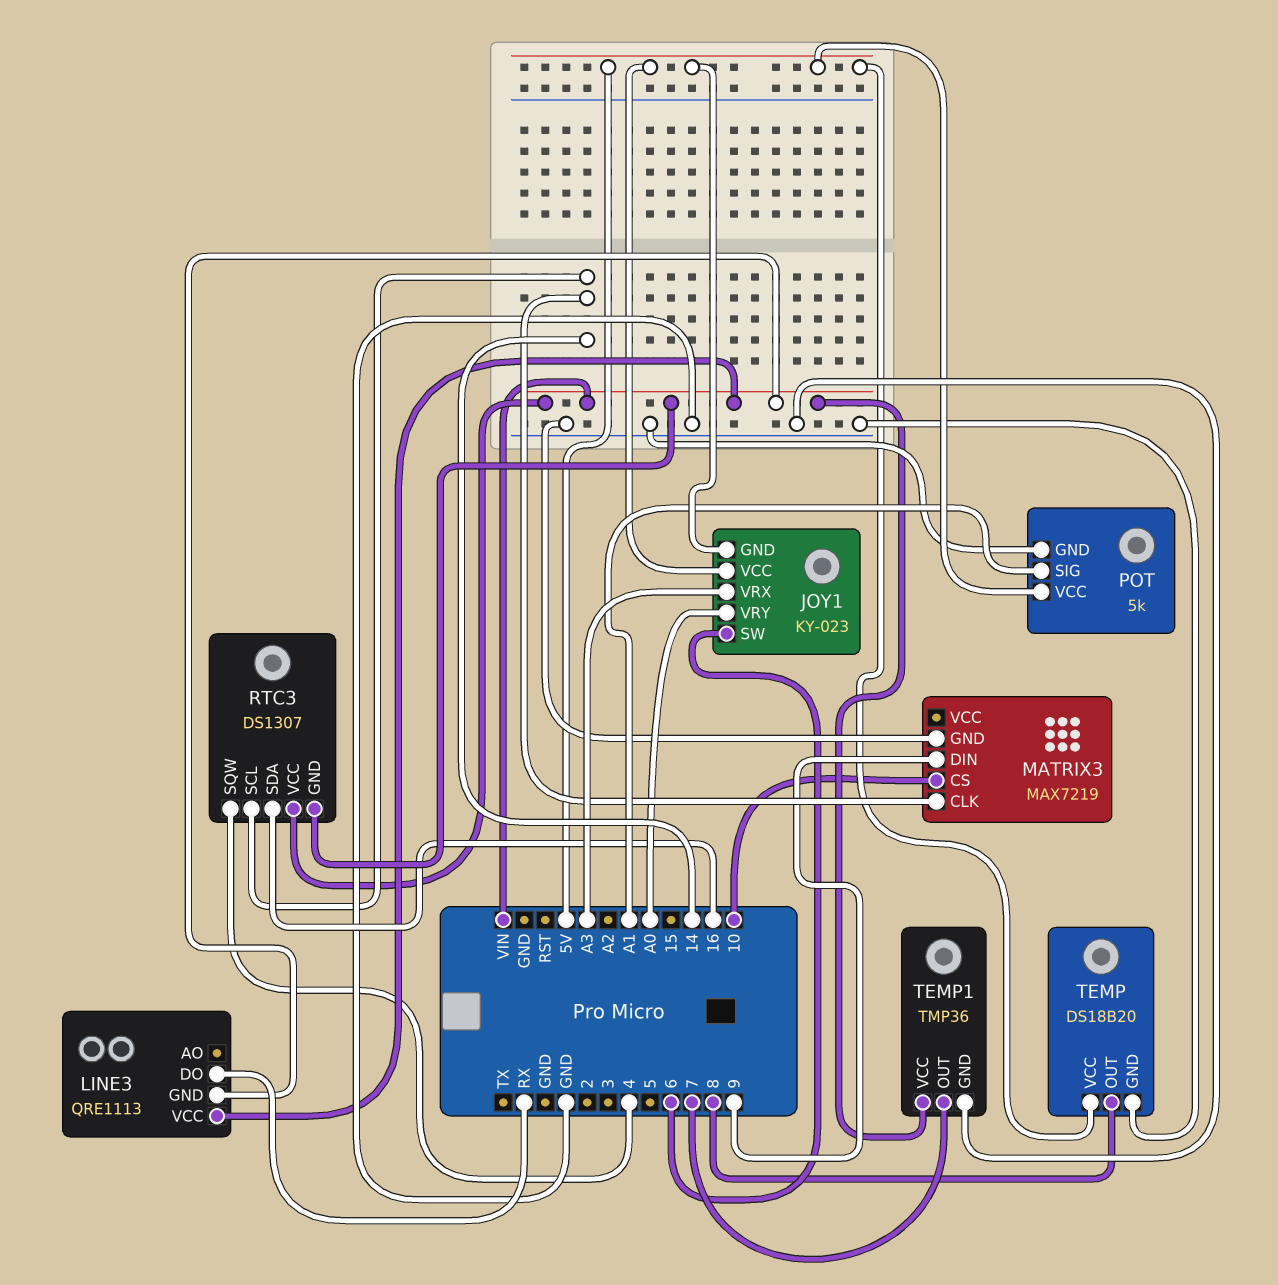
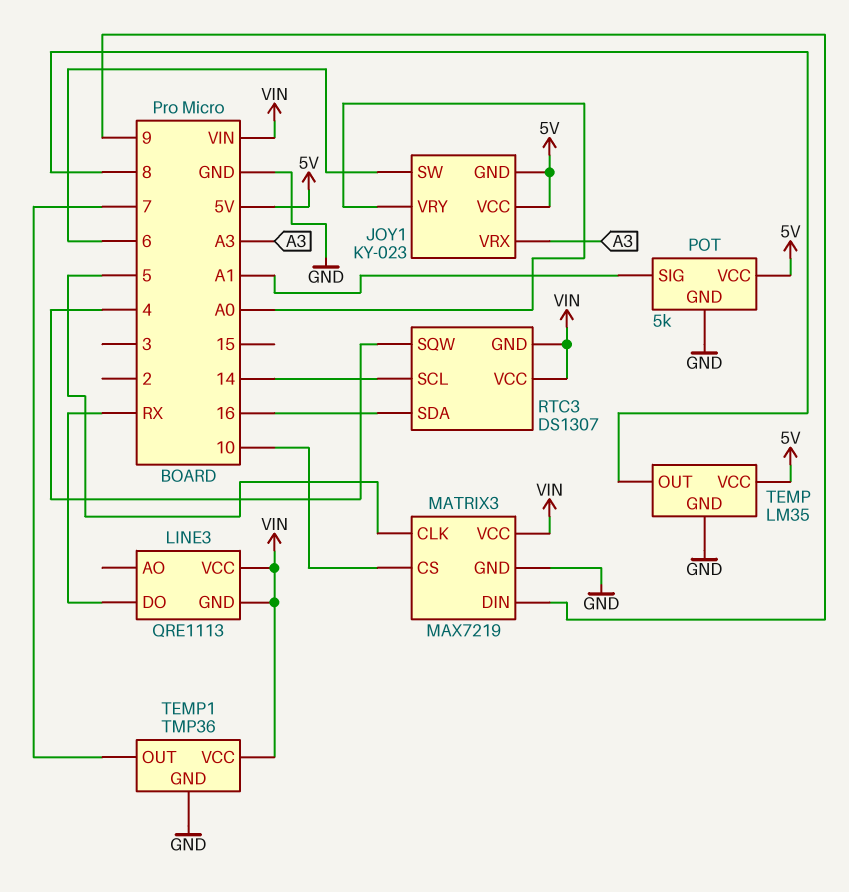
MATRIX3 pin CLK: 14 -> 5
MATRIX3 pin VCC: none -> VIN
TEMP: DS18B20 -> LM35

